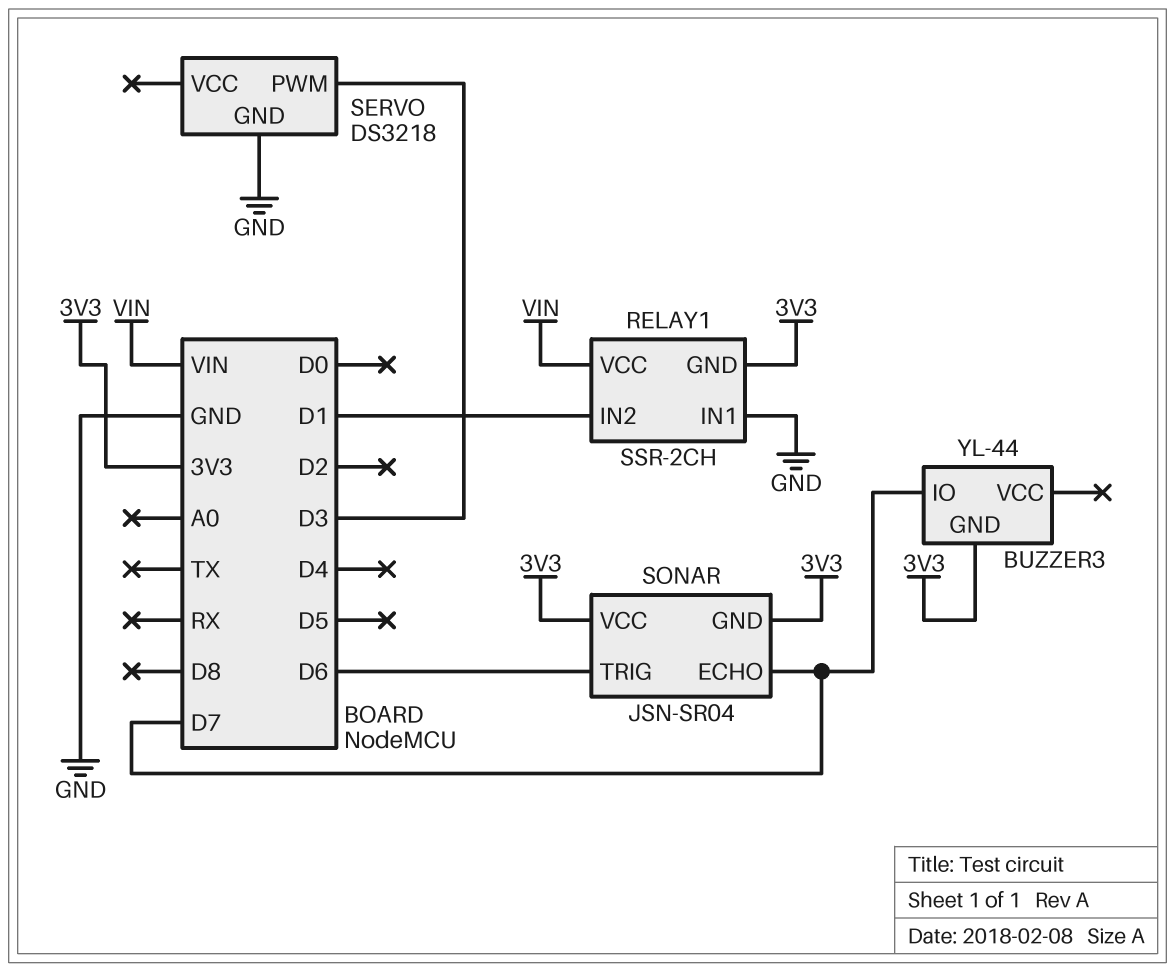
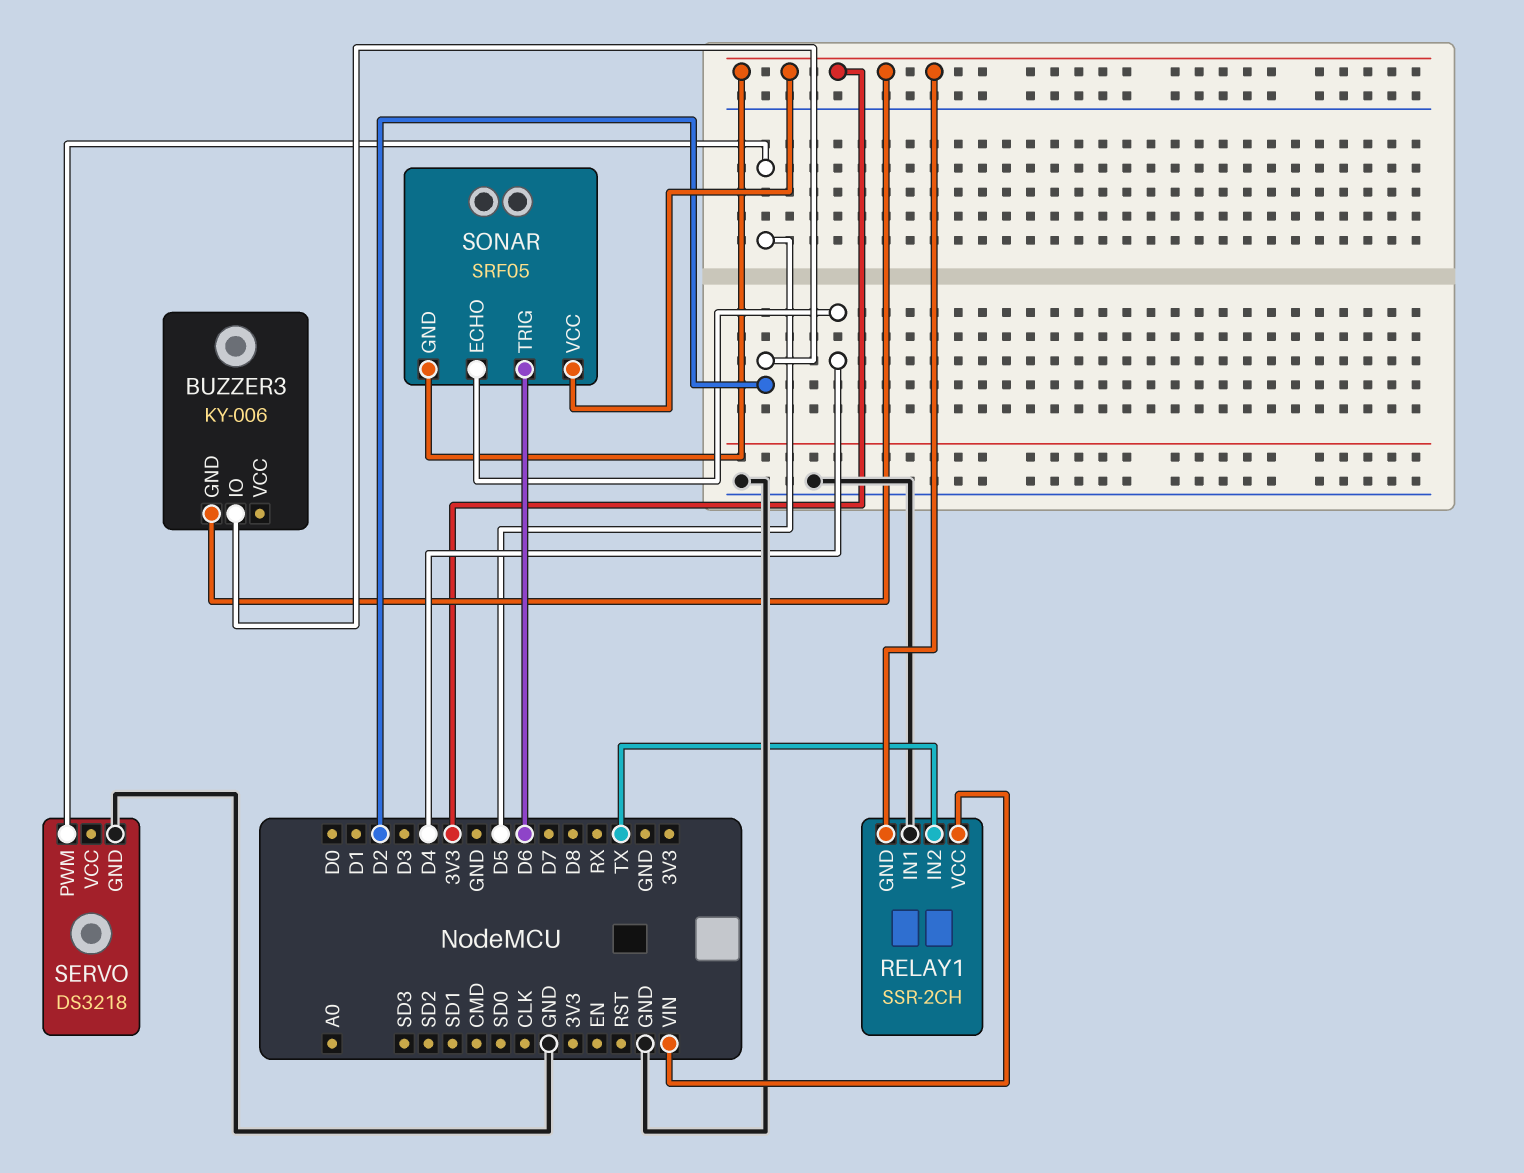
BUZZER3: YL-44 -> KY-006
BUZZER3 pin IO: D7 -> D2
RELAY1 pin IN2: D1 -> TX
SERVO pin PWM: D3 -> D5
SONAR: JSN-SR04 -> SRF05
SONAR pin ECHO: D7 -> D4

